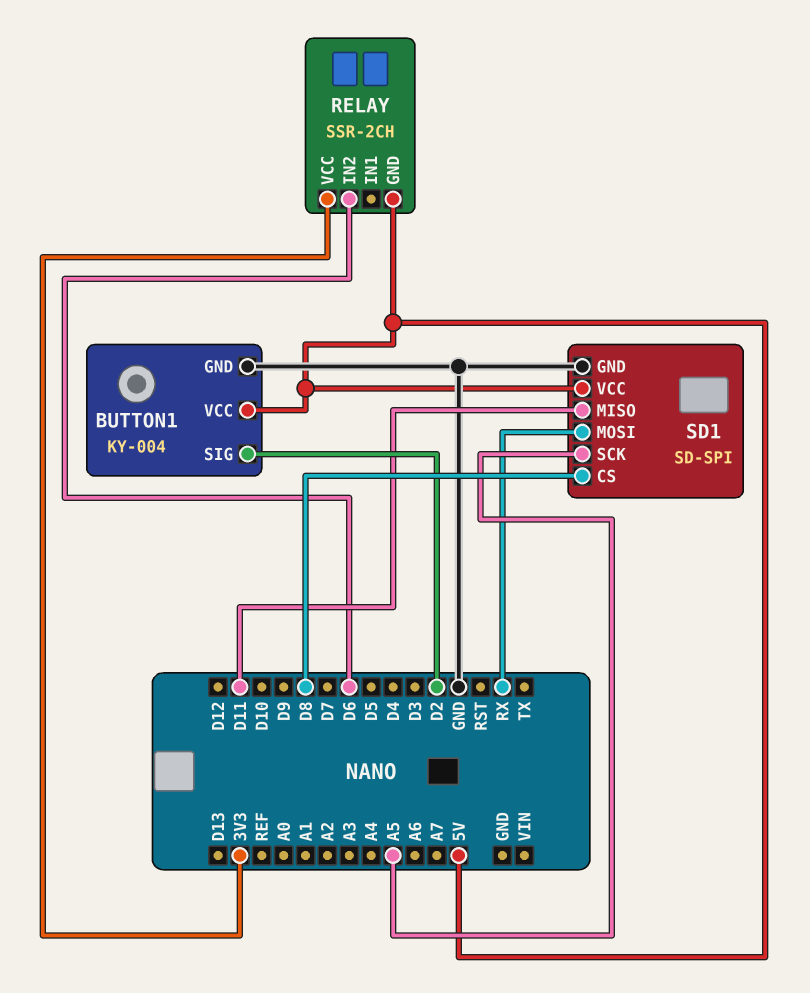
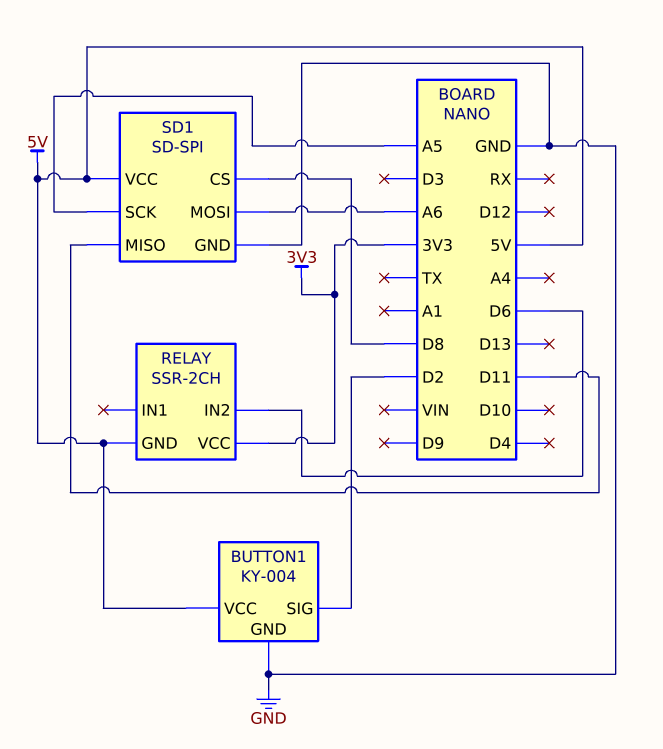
SD1 pin MOSI: RX -> A6

